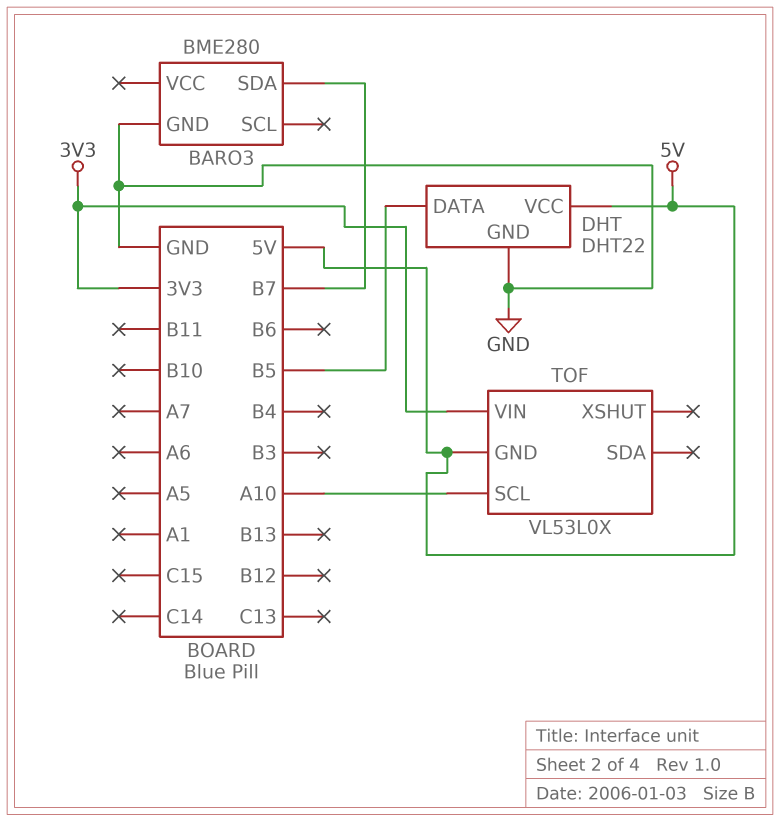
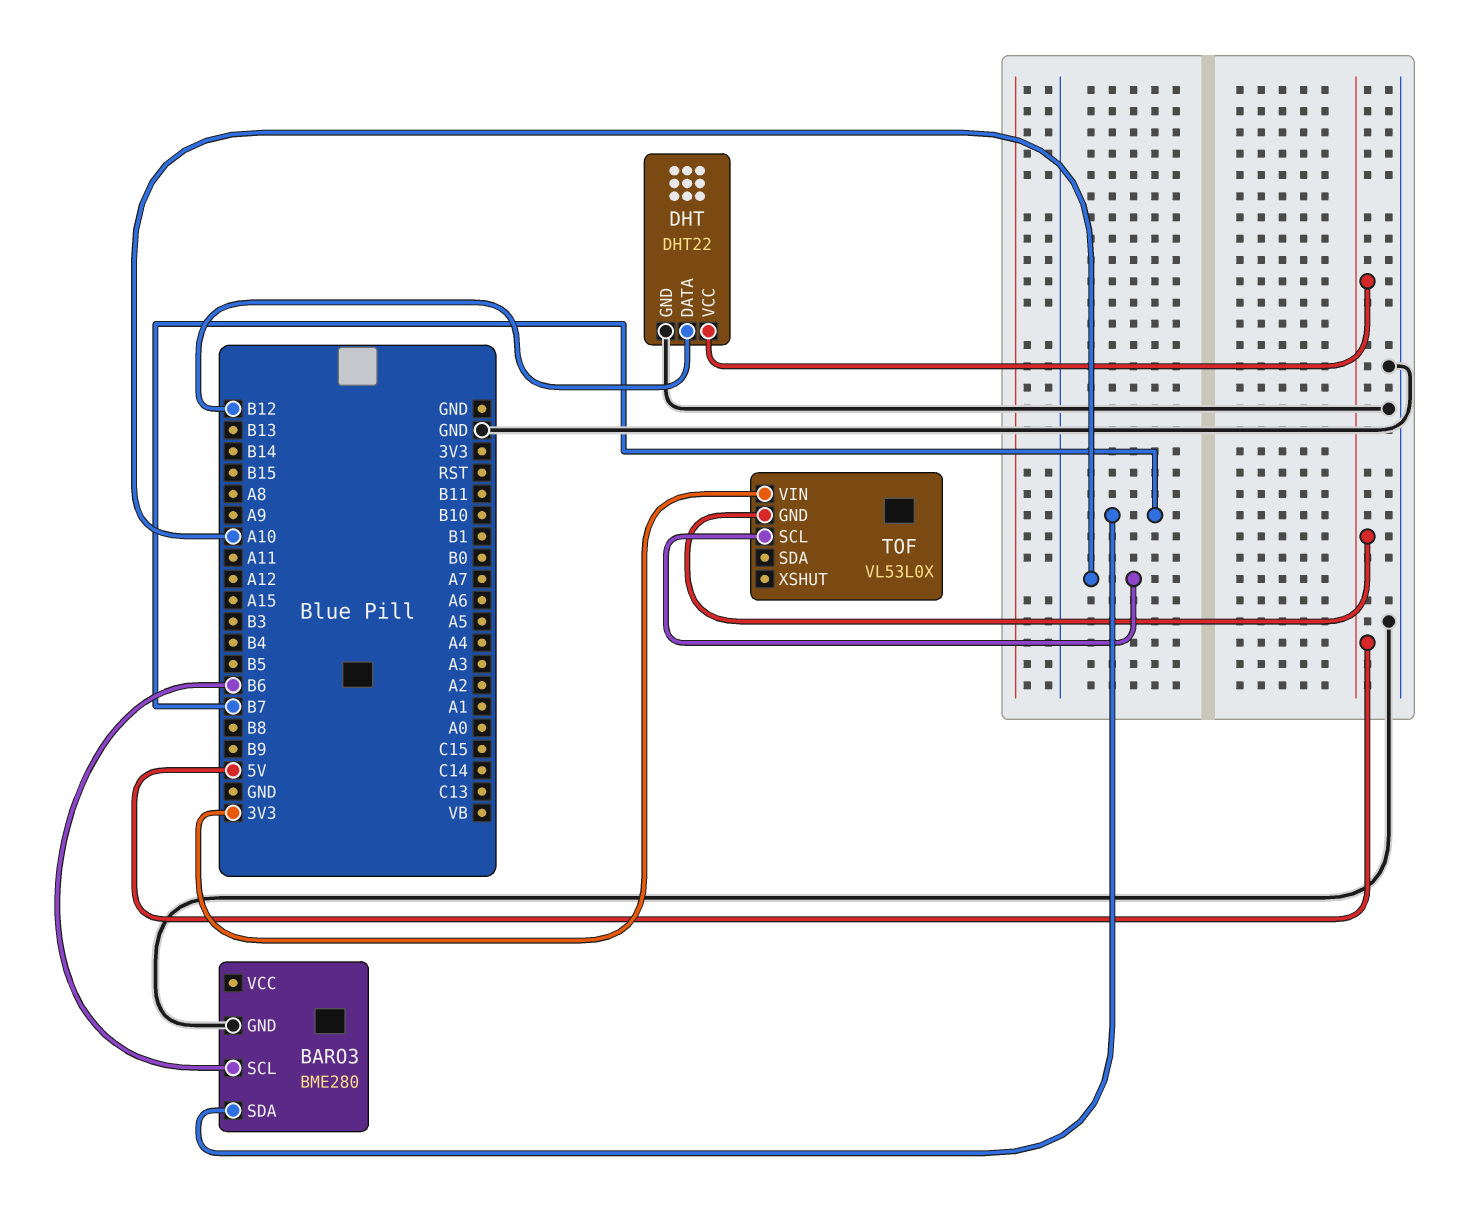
BARO3 pin SCL: none -> B6
DHT pin DATA: B5 -> B12

